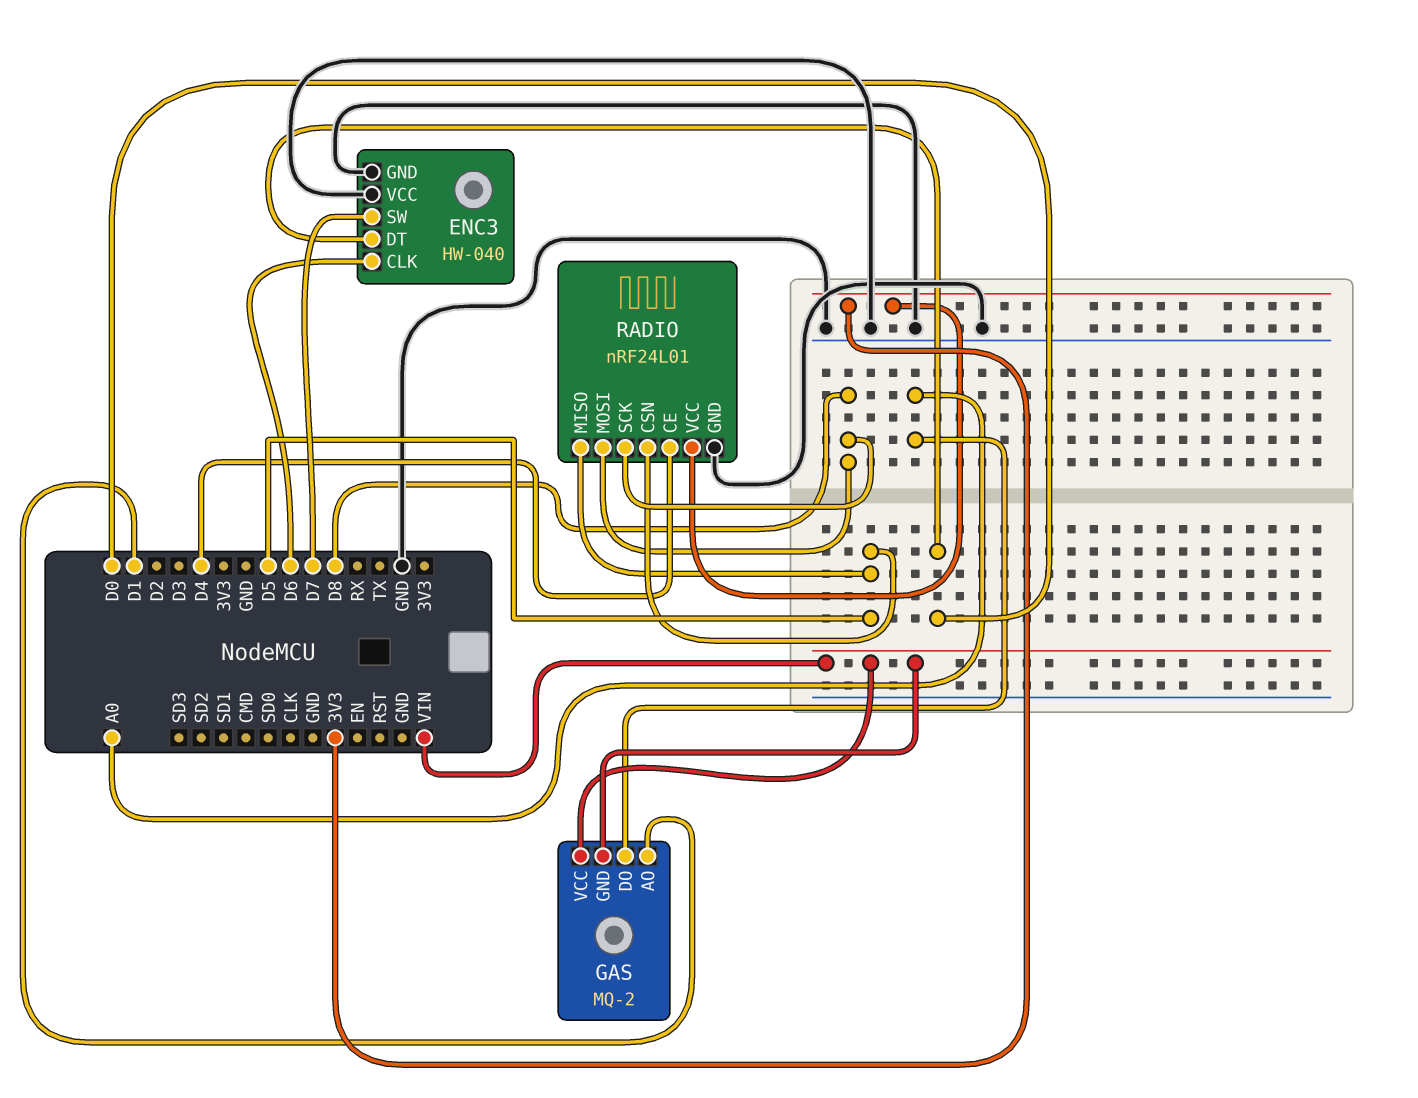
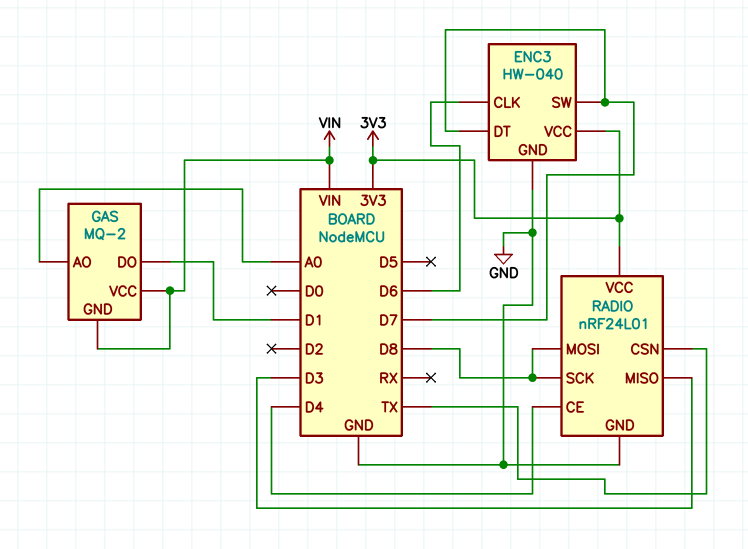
ENC3 pin DT: D0 -> D7
ENC3 pin VCC: GND -> 3V3
GAS pin AO: D1 -> A0
GAS pin DO: A0 -> D1
RADIO pin CSN: D5 -> TX
RADIO pin MISO: D5 -> D3

